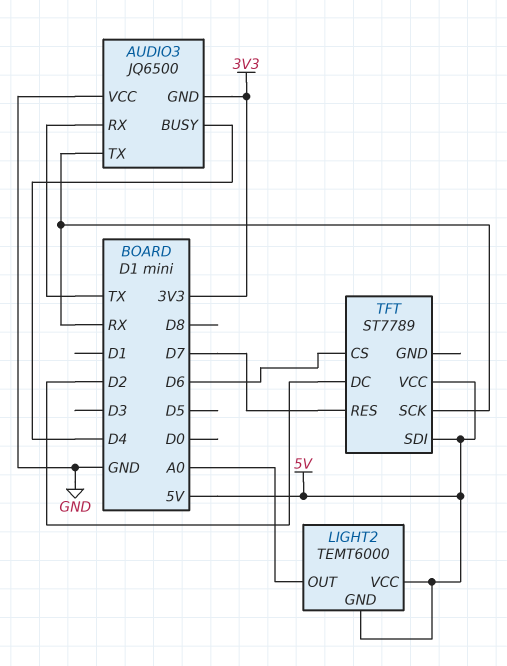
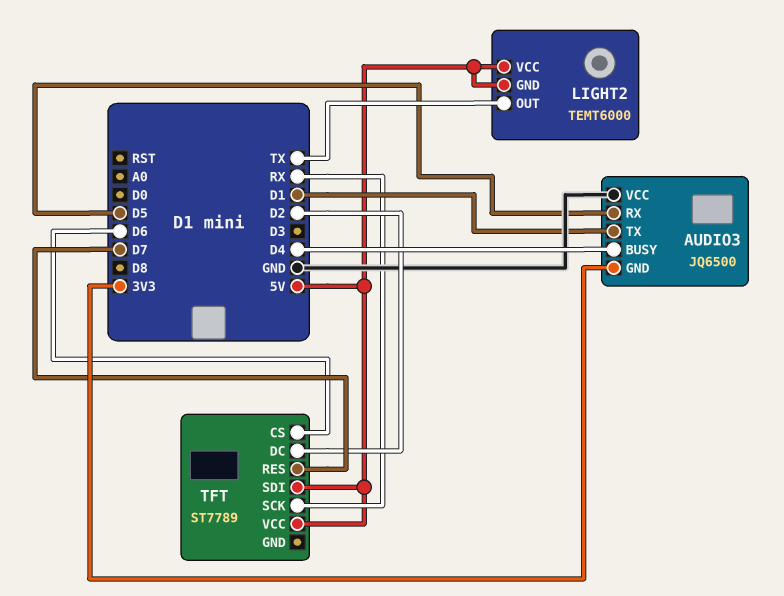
AUDIO3 pin RX: TX -> D5
AUDIO3 pin TX: RX -> D1
LIGHT2 pin OUT: A0 -> TX

